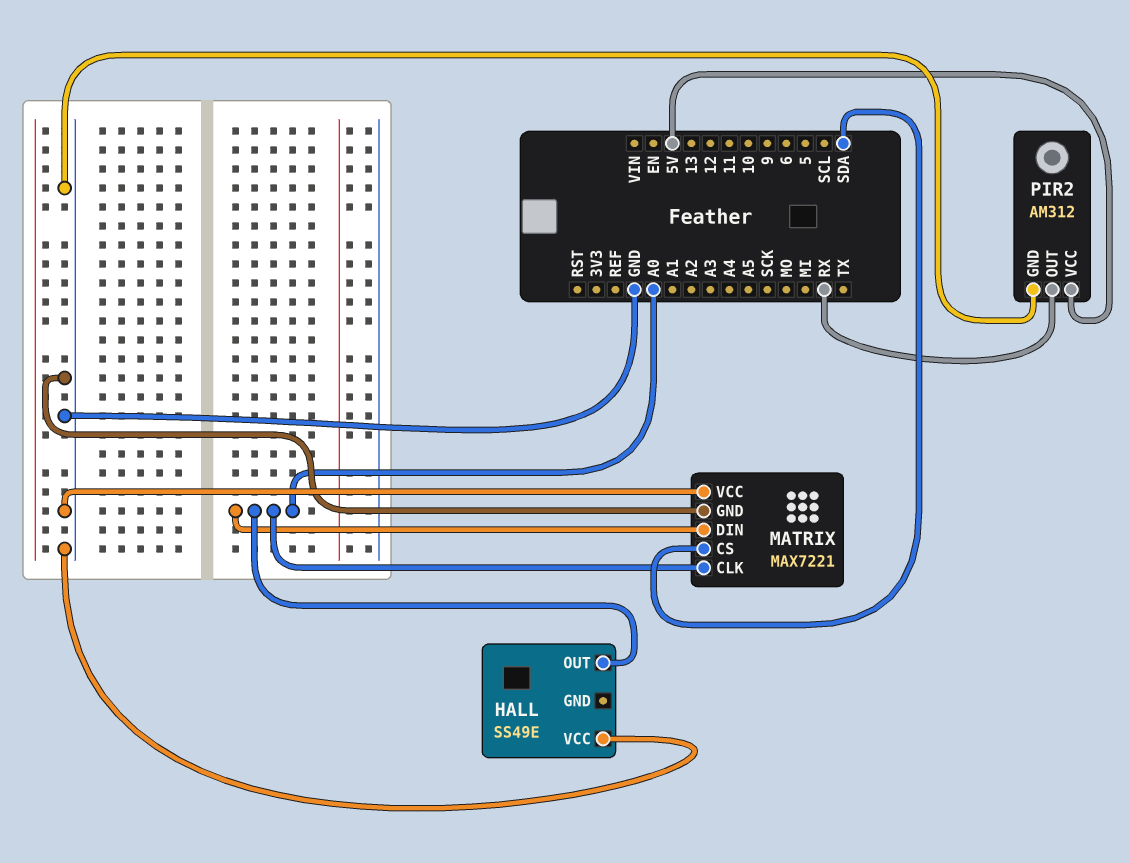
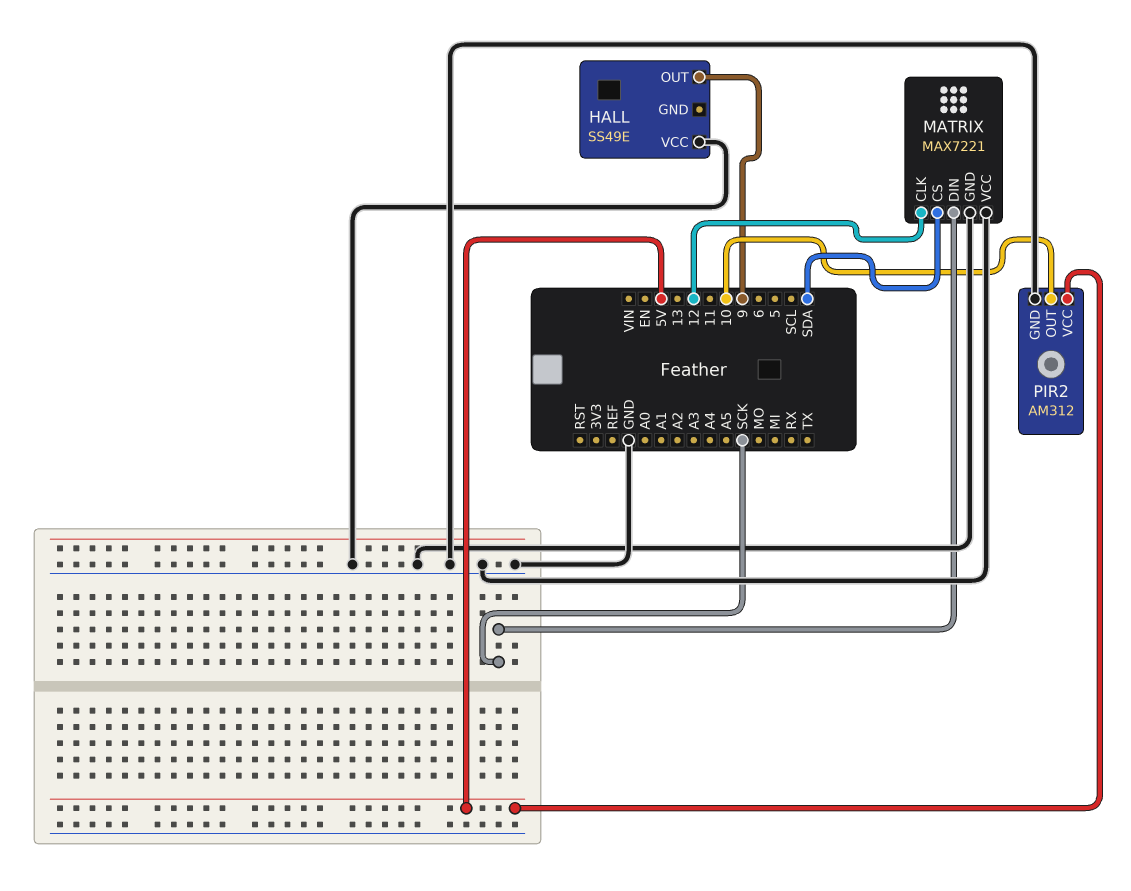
HALL pin OUT: A0 -> 9
MATRIX pin CLK: A0 -> 12
MATRIX pin DIN: A0 -> SCK
PIR2 pin OUT: RX -> 10

